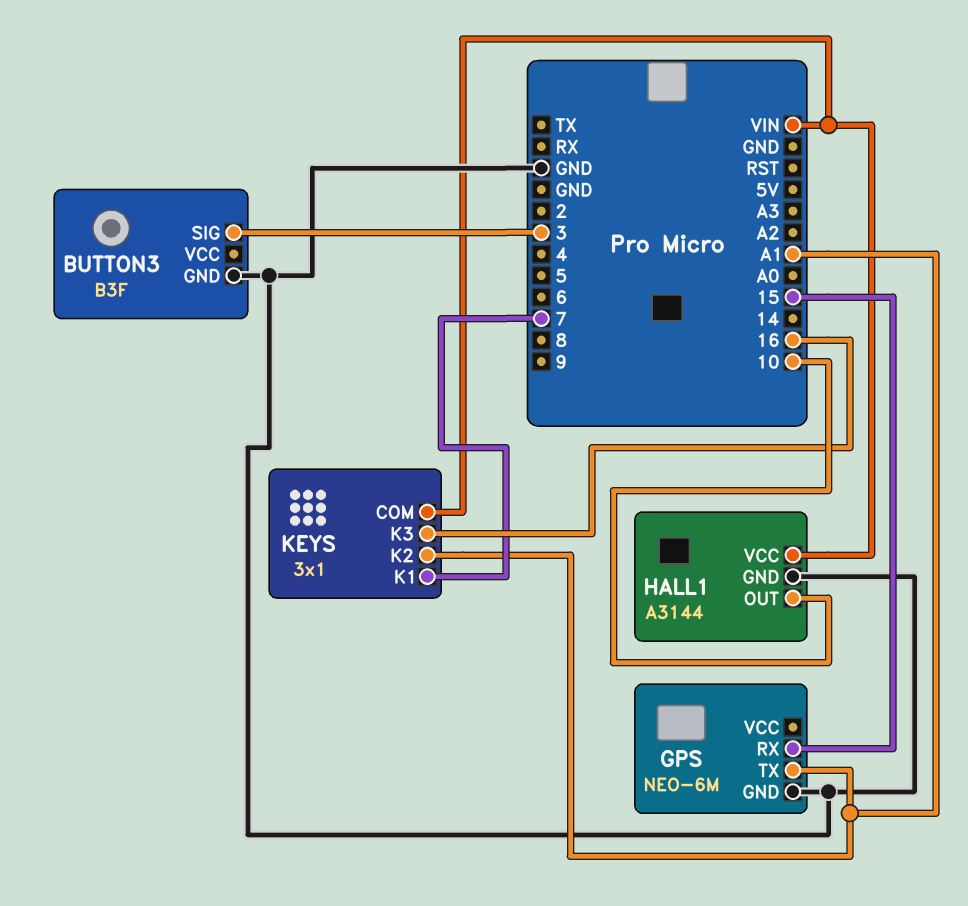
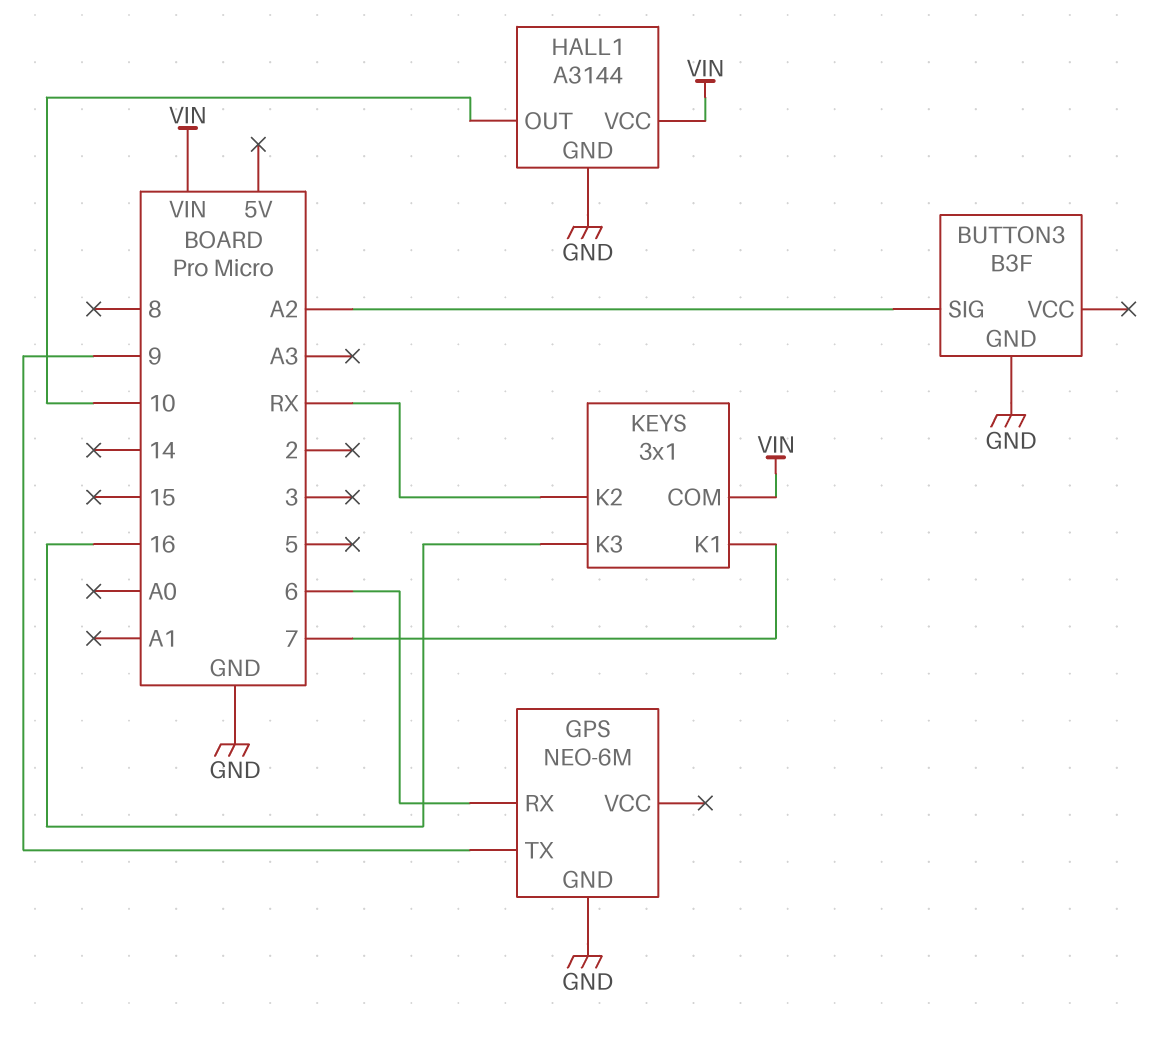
BUTTON3 pin SIG: 3 -> A2
GPS pin RX: 15 -> 6
GPS pin TX: A1 -> 9
KEYS pin K2: A1 -> RX

